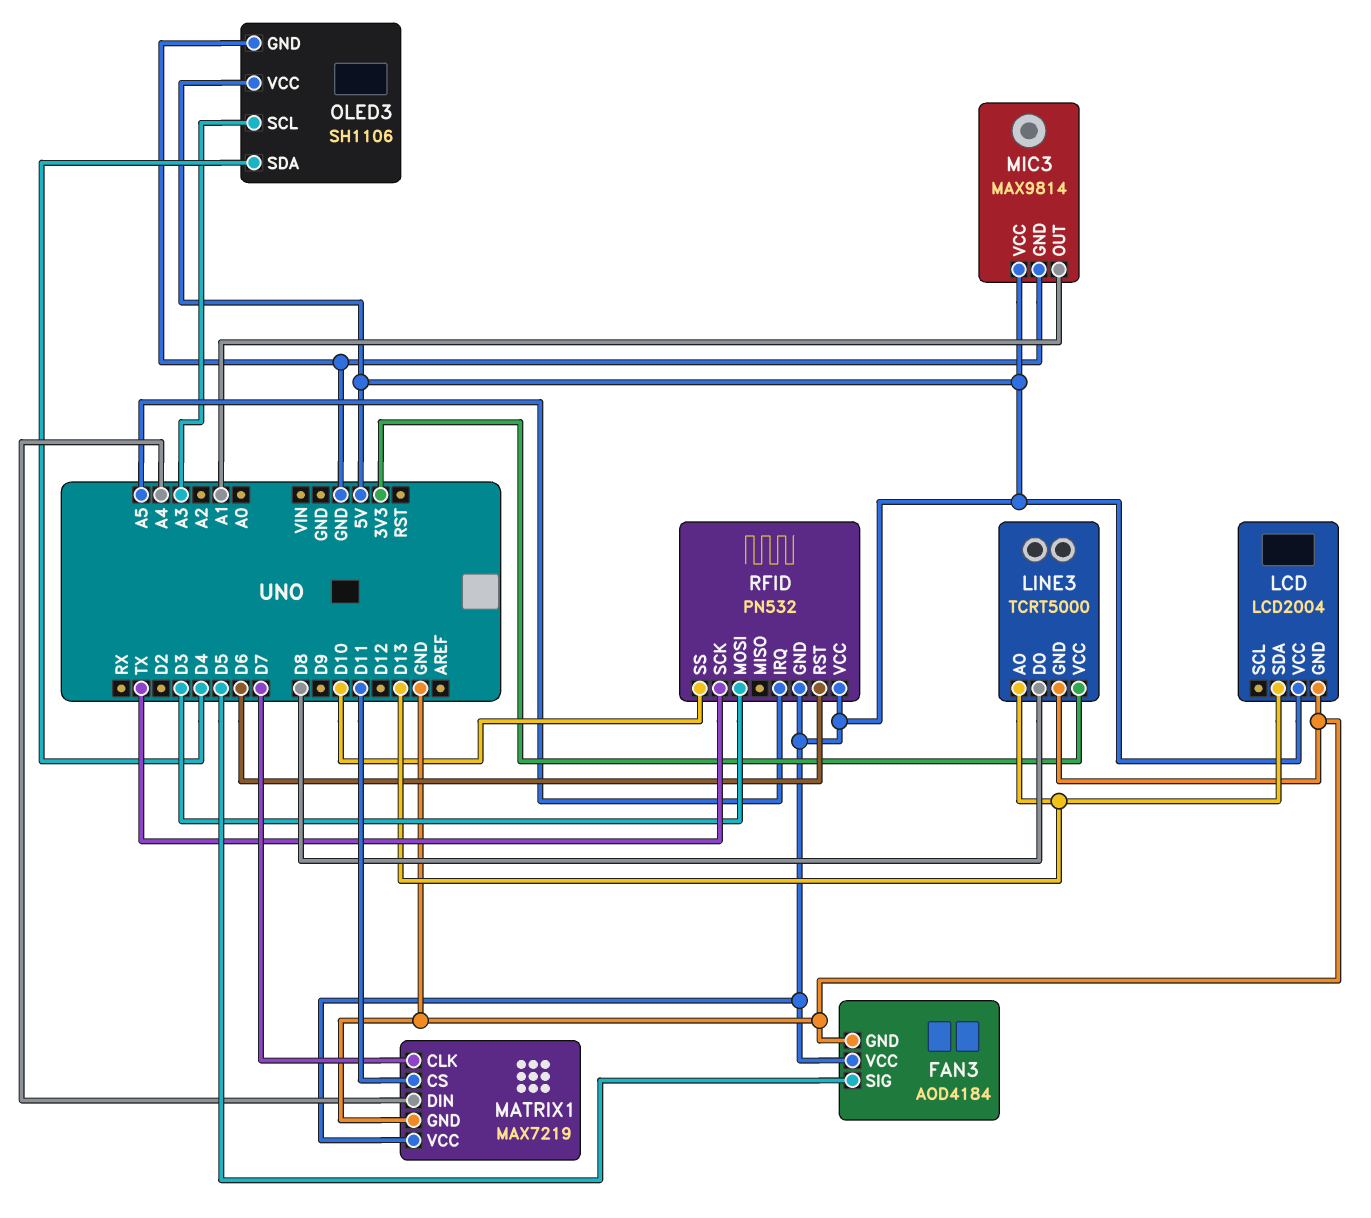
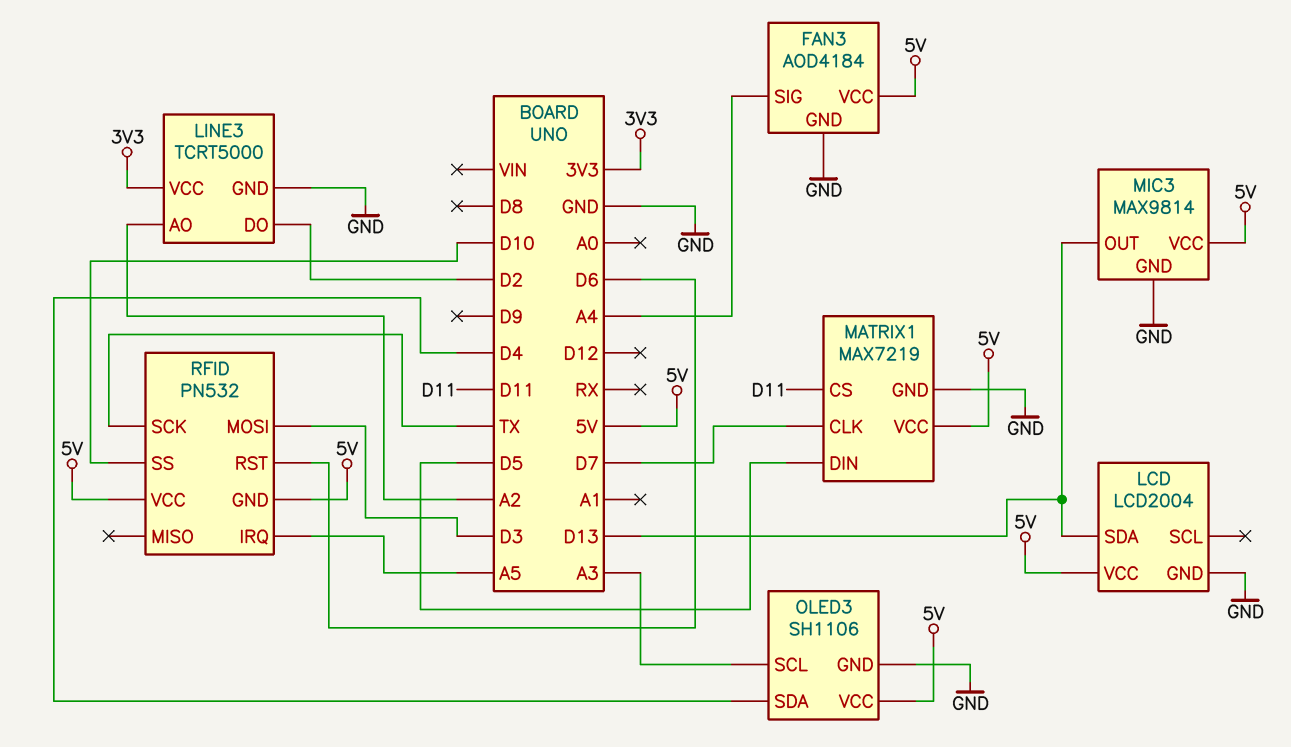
FAN3 pin SIG: D5 -> A4
LINE3 pin AO: D13 -> A2
LINE3 pin DO: D8 -> D2
MATRIX1 pin DIN: A4 -> D5
MIC3 pin OUT: A1 -> D13

